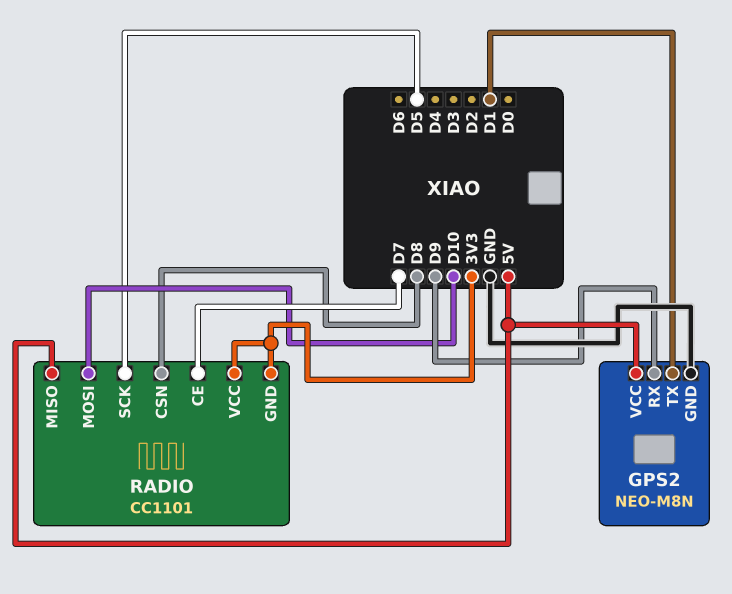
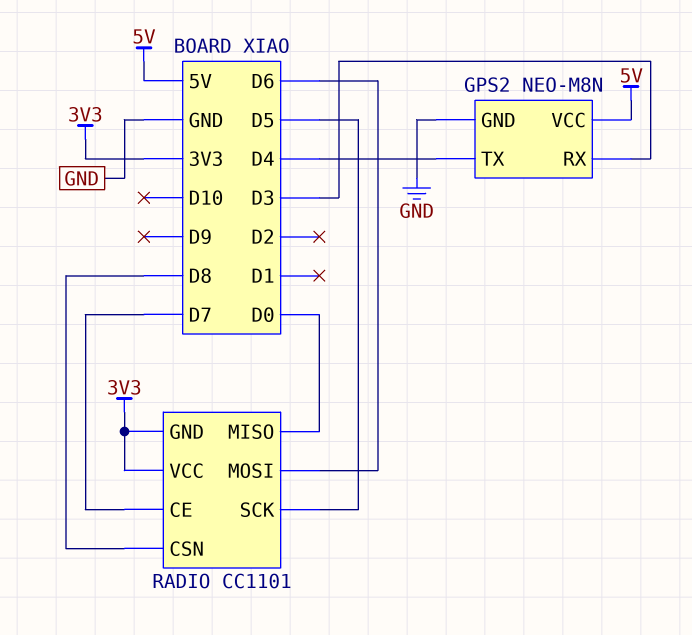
GPS2 pin RX: D9 -> D3
GPS2 pin TX: D1 -> D4
RADIO pin MISO: 5V -> D0
RADIO pin MOSI: D10 -> D6

